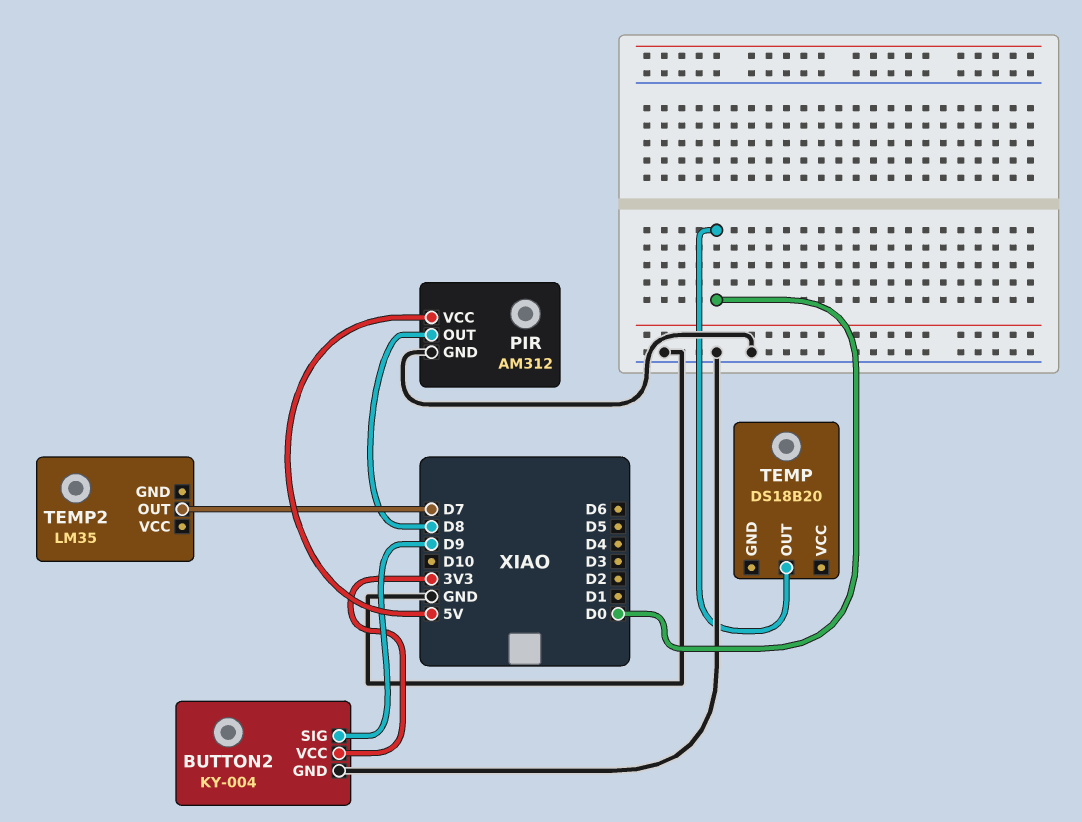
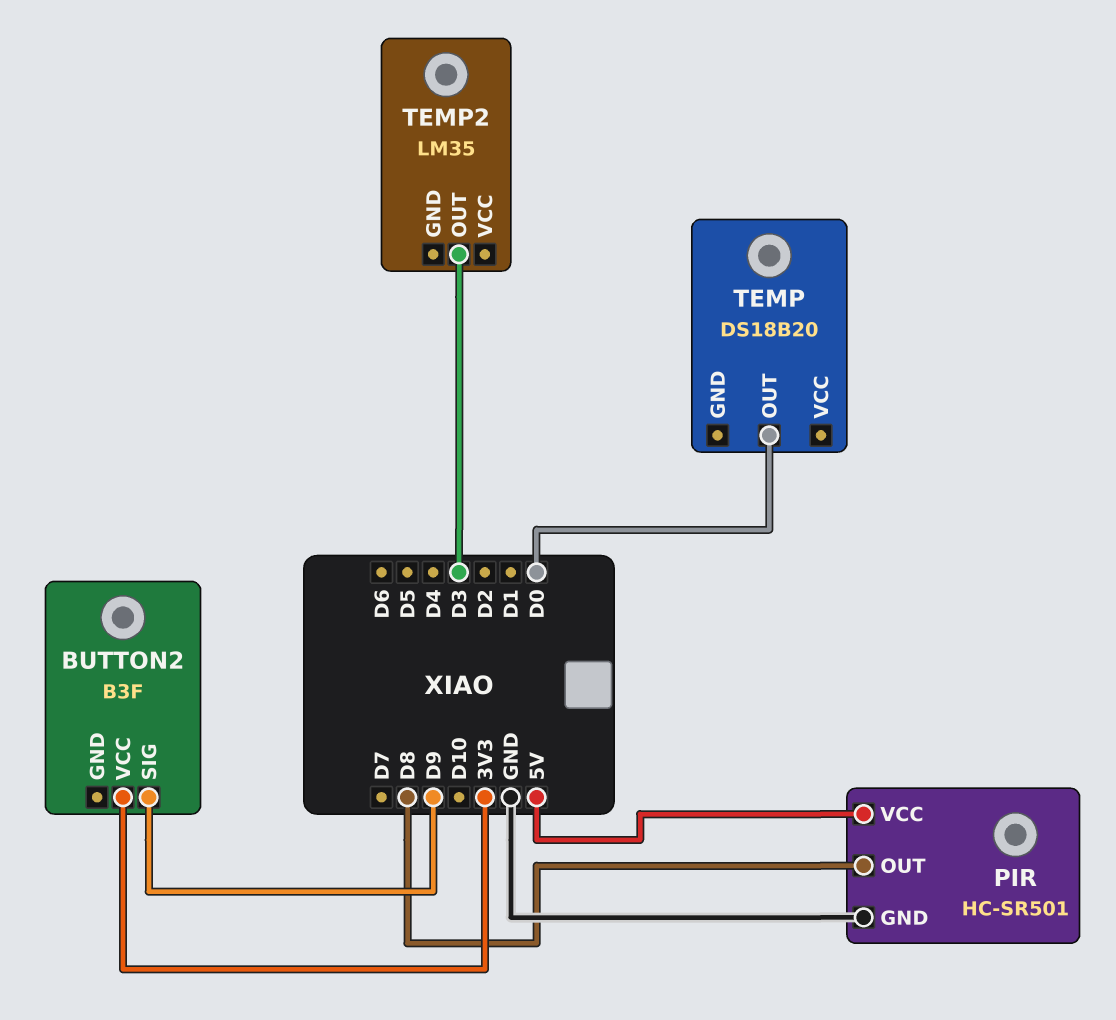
BUTTON2: KY-004 -> B3F
BUTTON2 pin GND: GND -> none
PIR: AM312 -> HC-SR501
TEMP2 pin OUT: D7 -> D3

